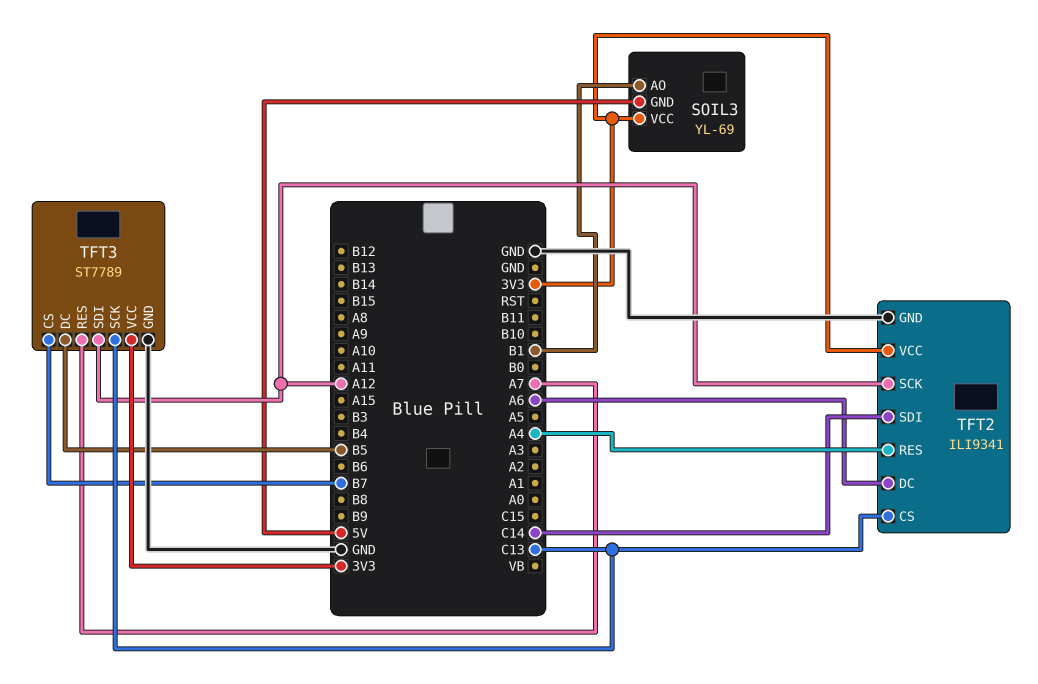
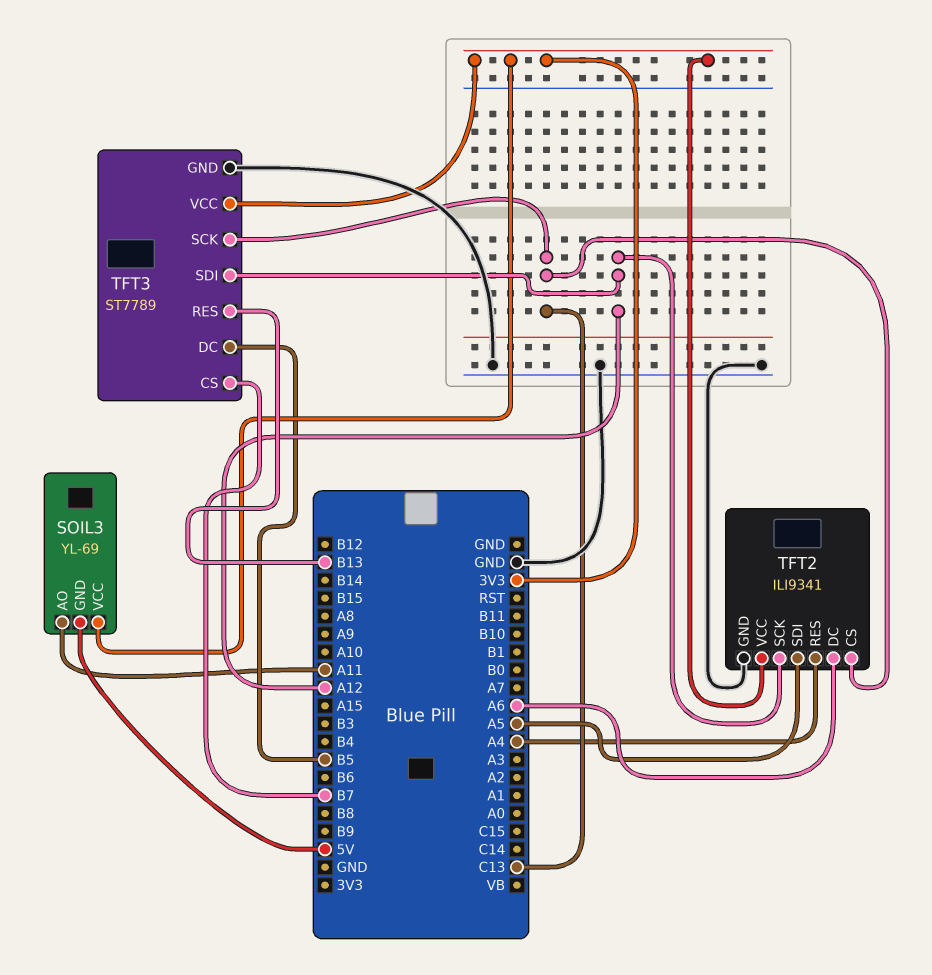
SOIL3 pin AO: B1 -> A11
TFT2 pin SDI: C14 -> A5
TFT3 pin RES: A7 -> B13

